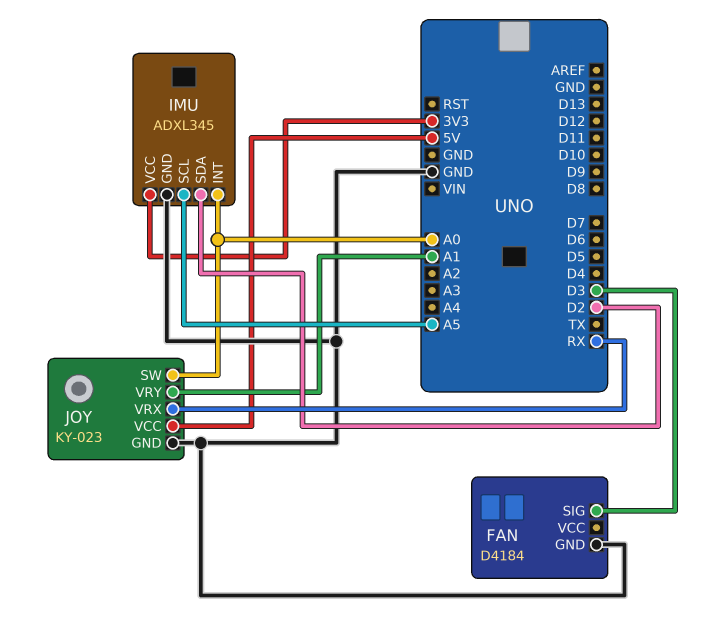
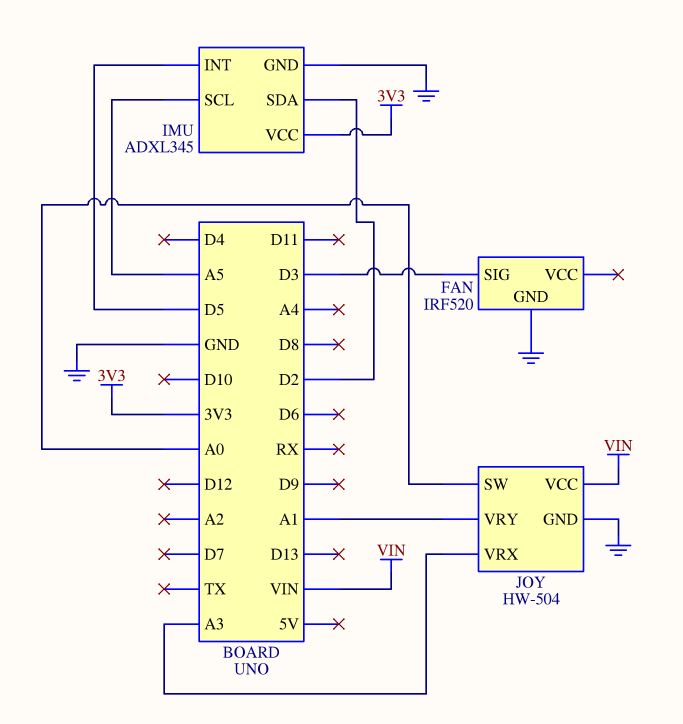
FAN: D4184 -> IRF520
IMU pin INT: A0 -> D5
JOY: KY-023 -> HW-504
JOY pin VCC: 5V -> VIN
JOY pin VRX: RX -> A3

